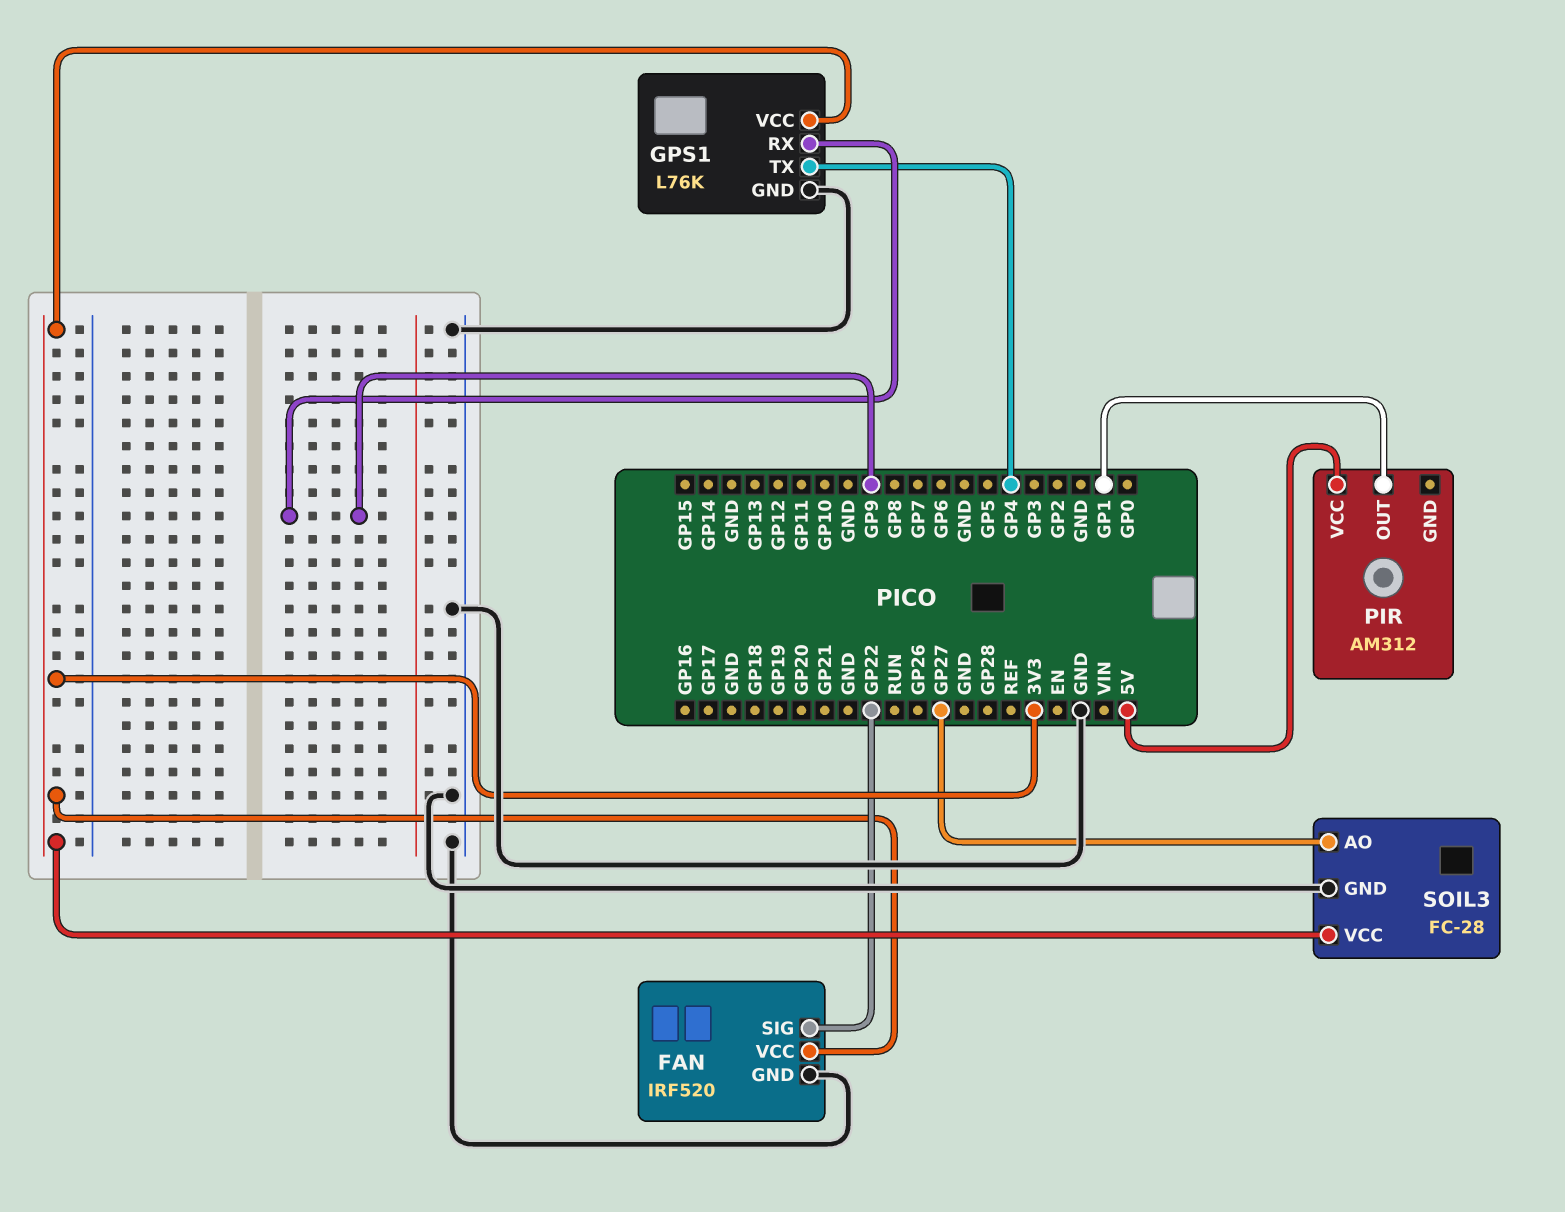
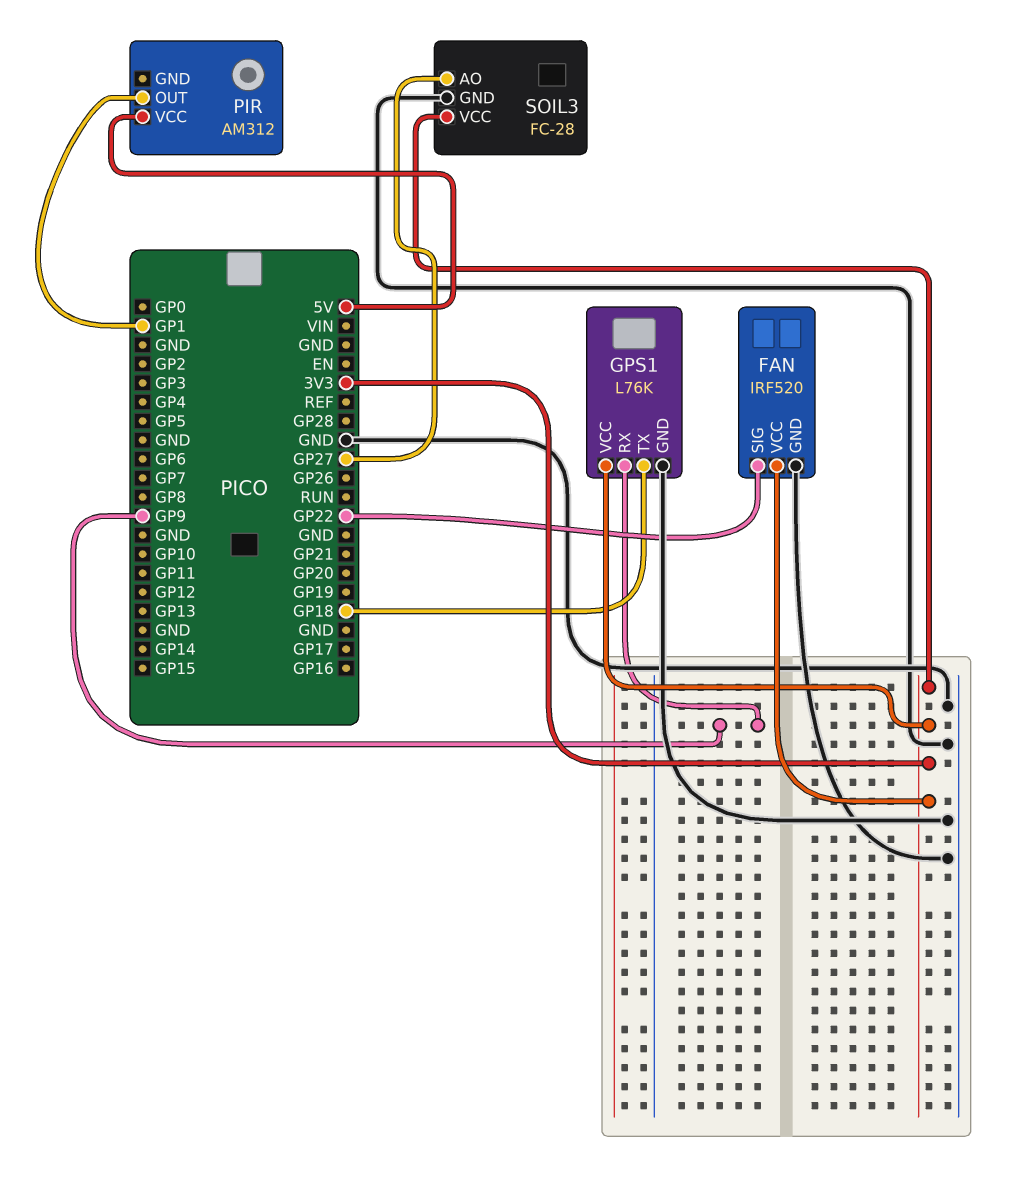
GPS1 pin TX: GP4 -> GP18

